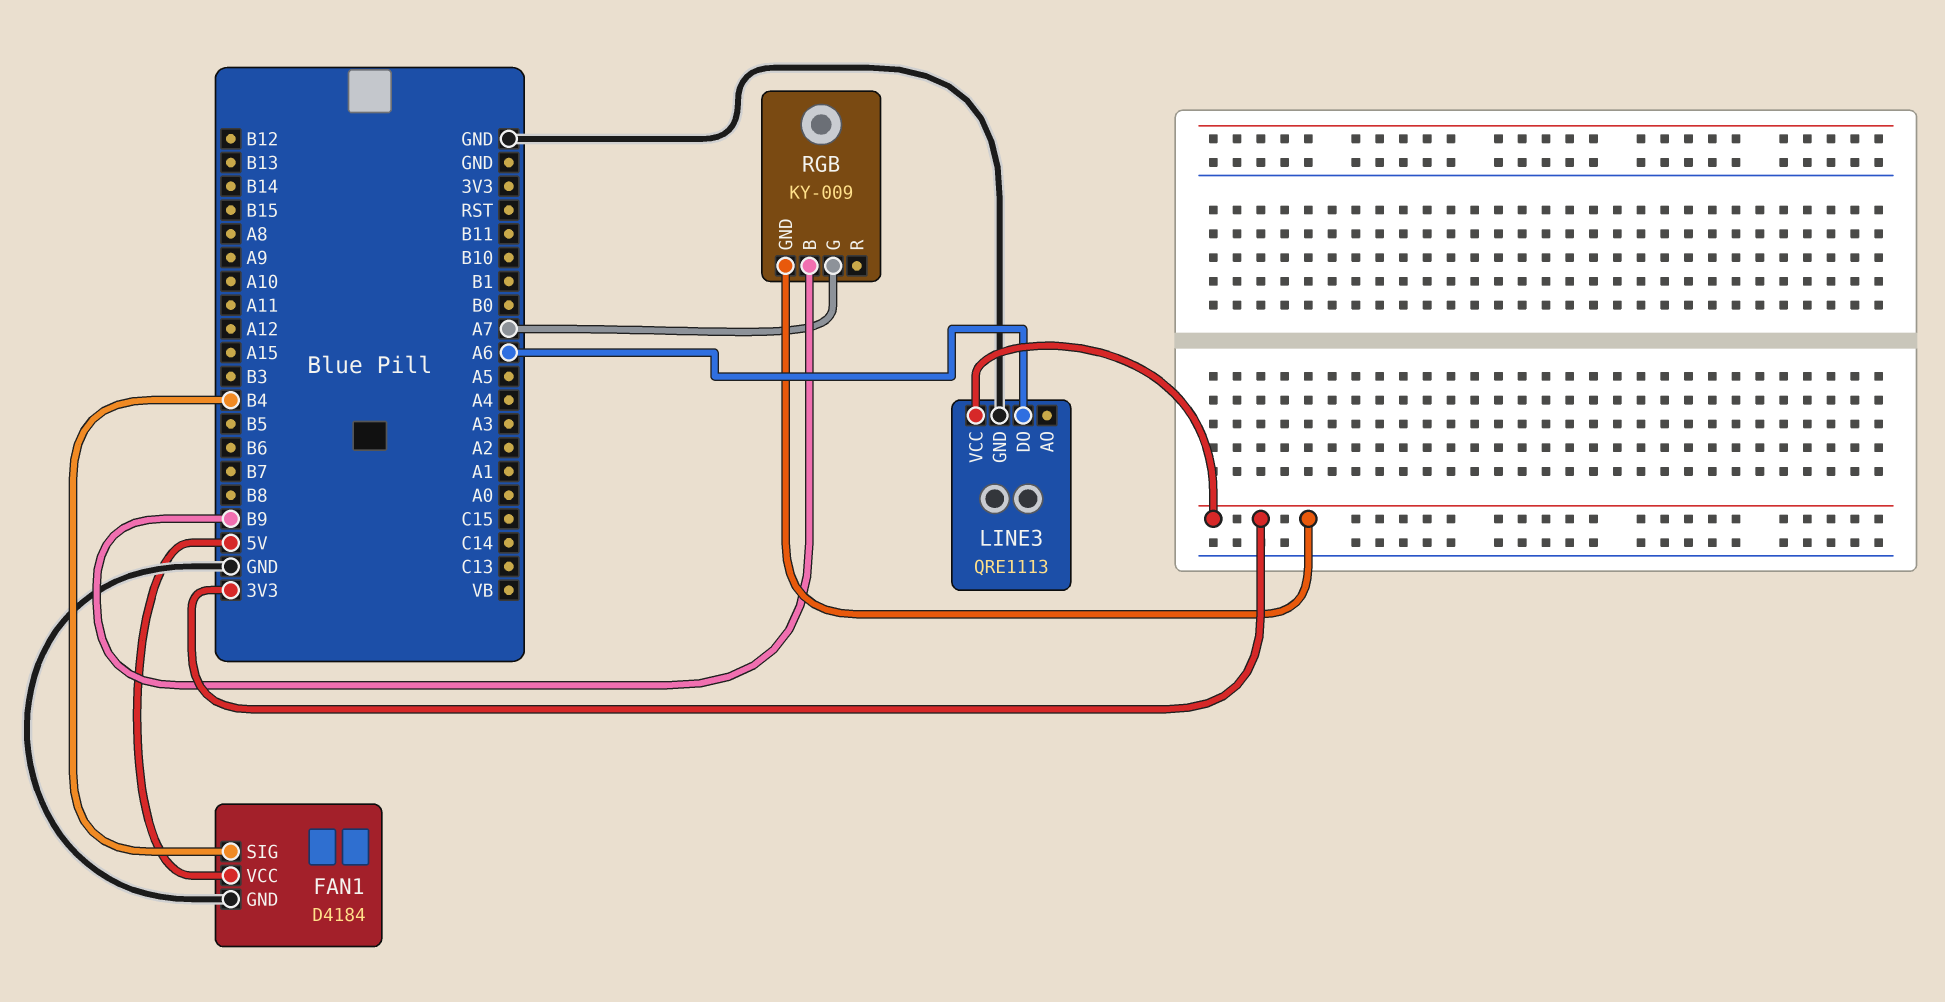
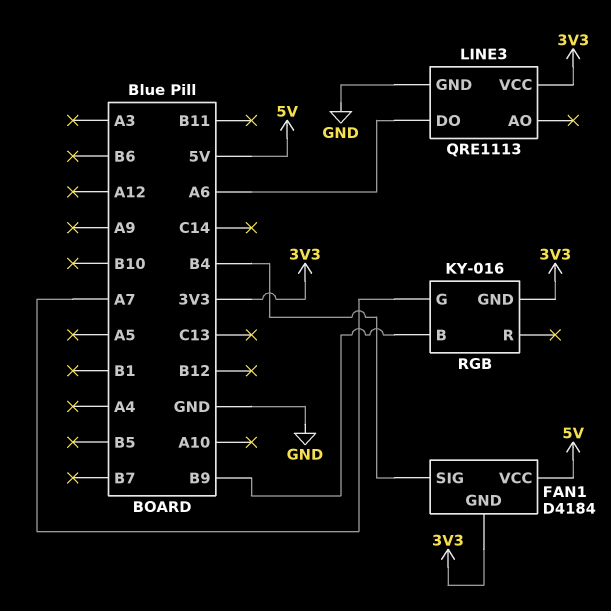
FAN1 pin GND: GND -> 3V3
RGB: KY-009 -> KY-016

